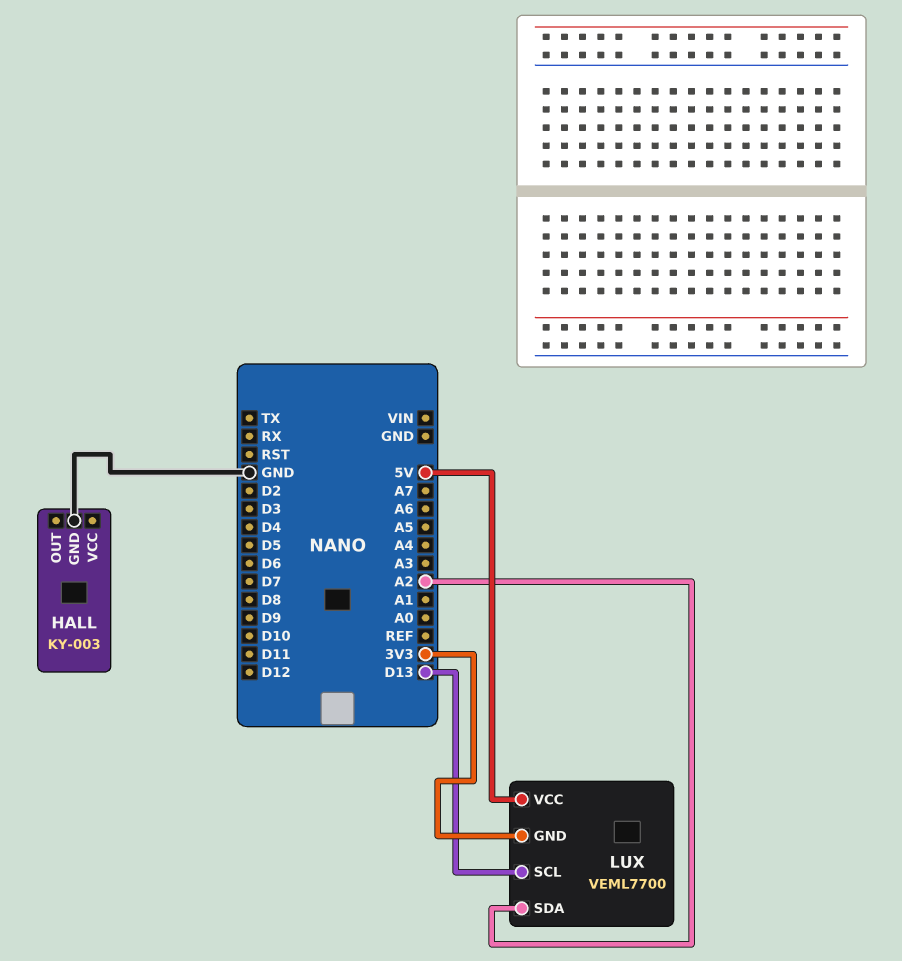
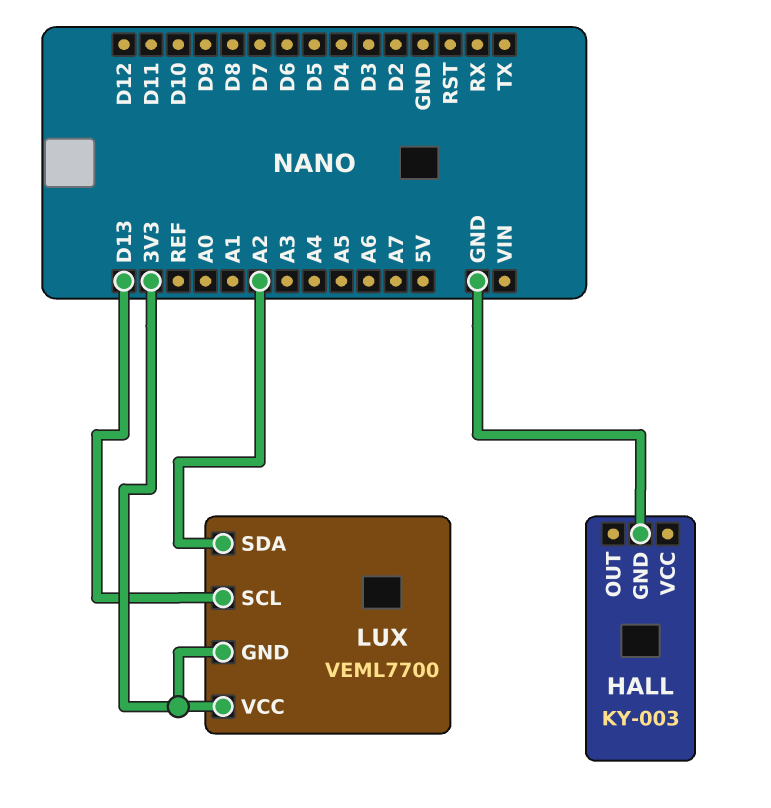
LUX pin VCC: 5V -> 3V3

